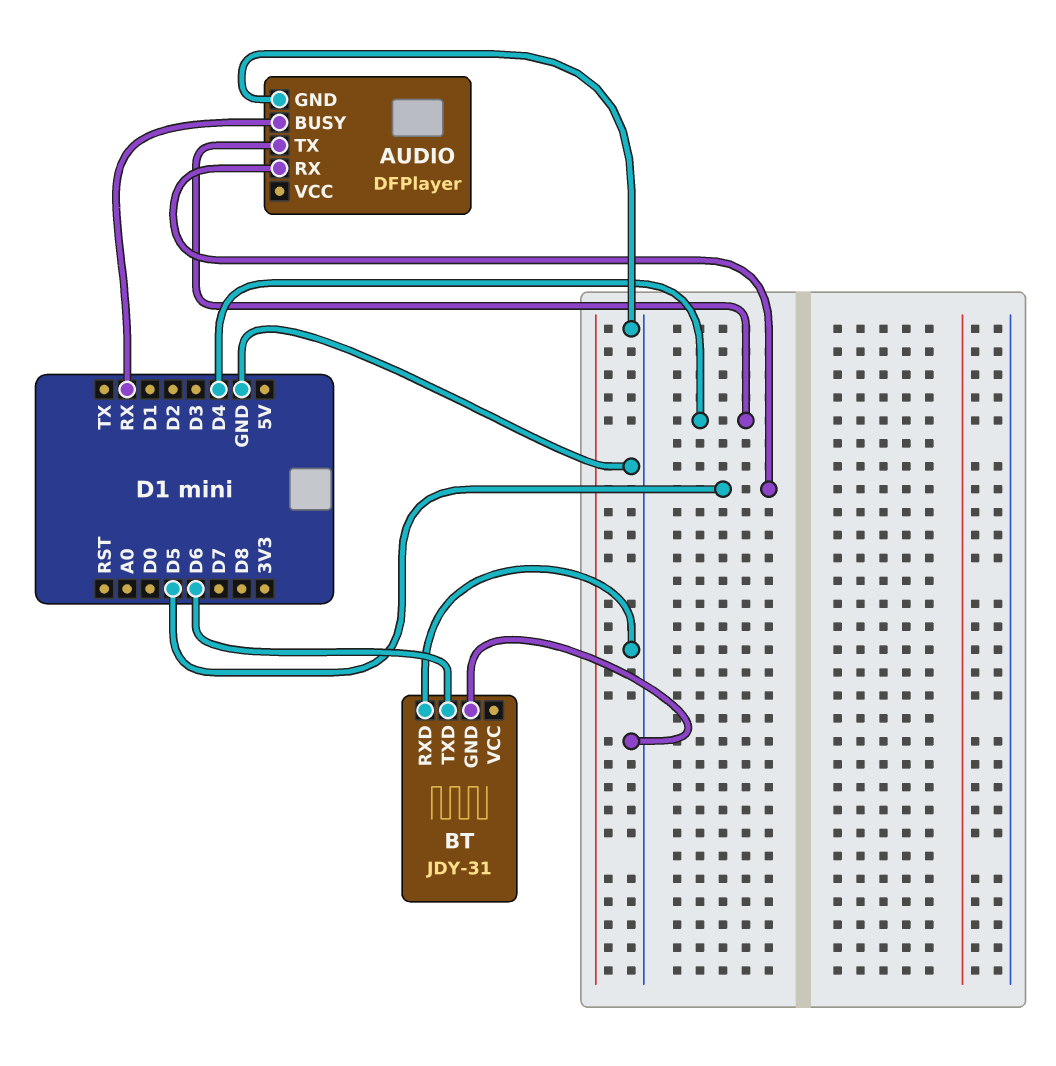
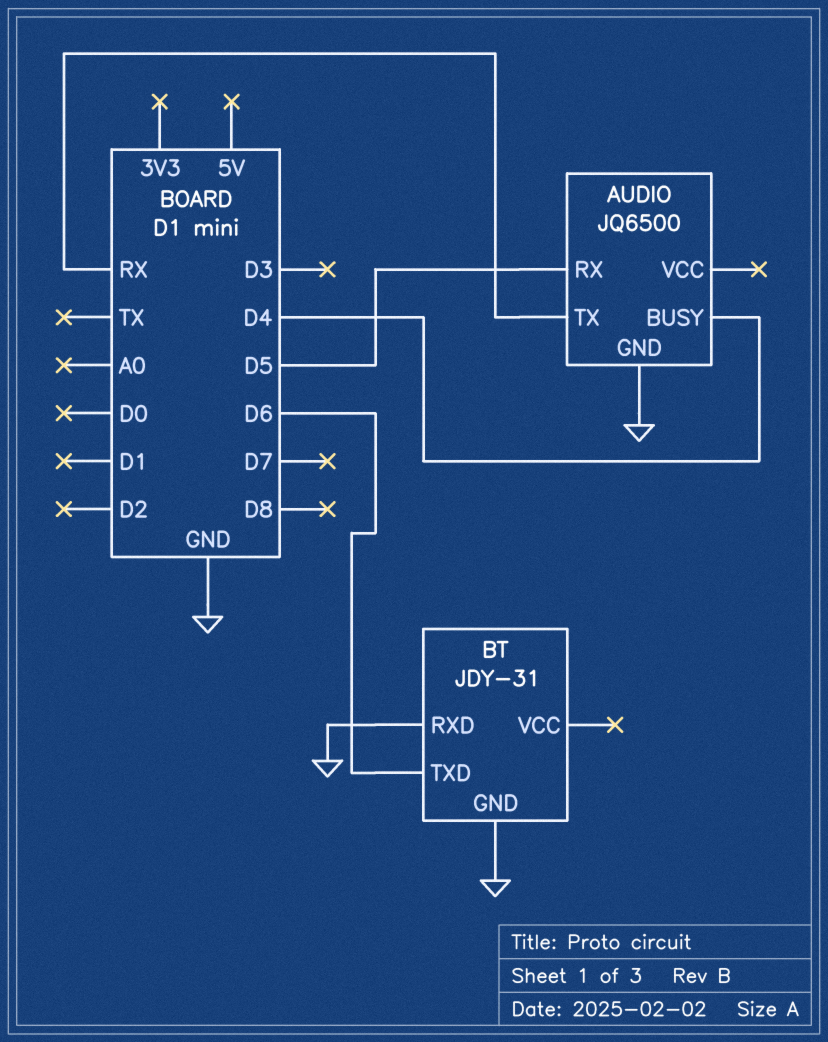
AUDIO: DFPlayer -> JQ6500
AUDIO pin BUSY: RX -> D4
AUDIO pin TX: D4 -> RX

